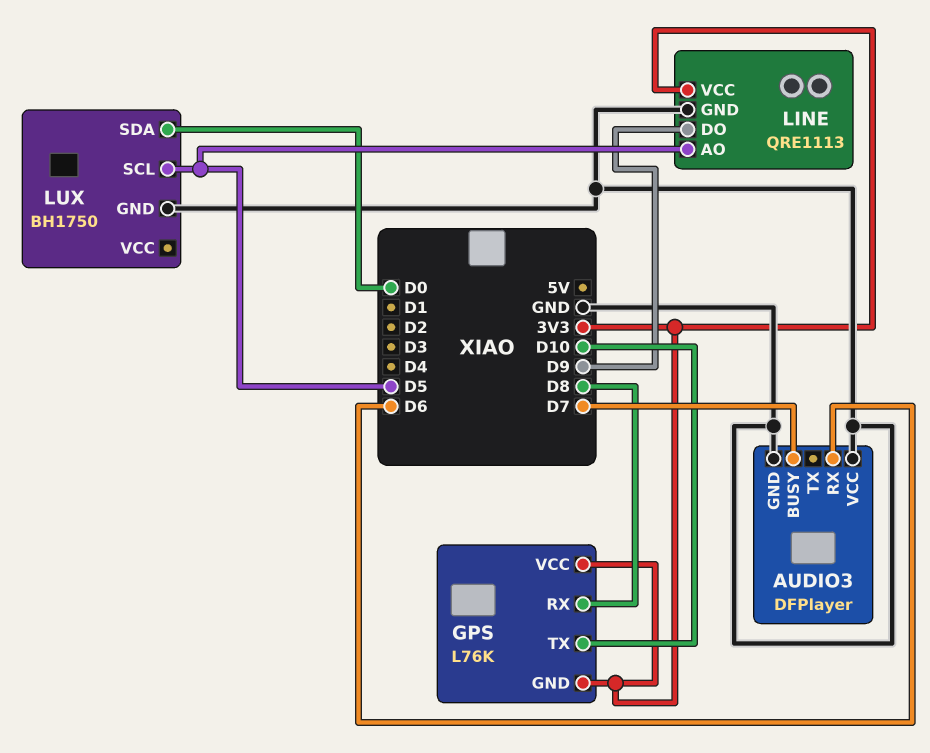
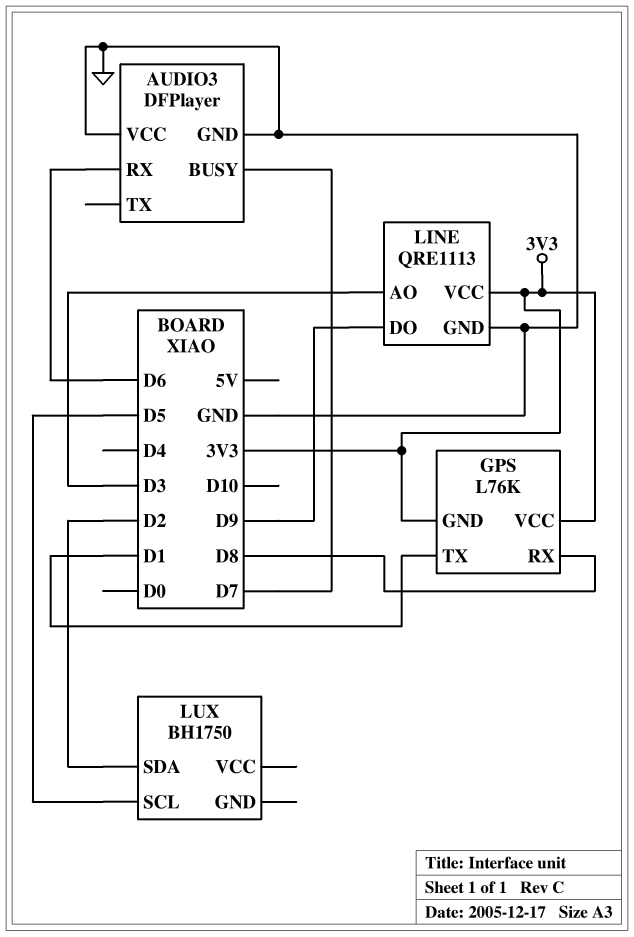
GPS pin TX: D10 -> D1
LINE pin AO: D5 -> D3
LUX pin GND: GND -> none
LUX pin SDA: D0 -> D2

